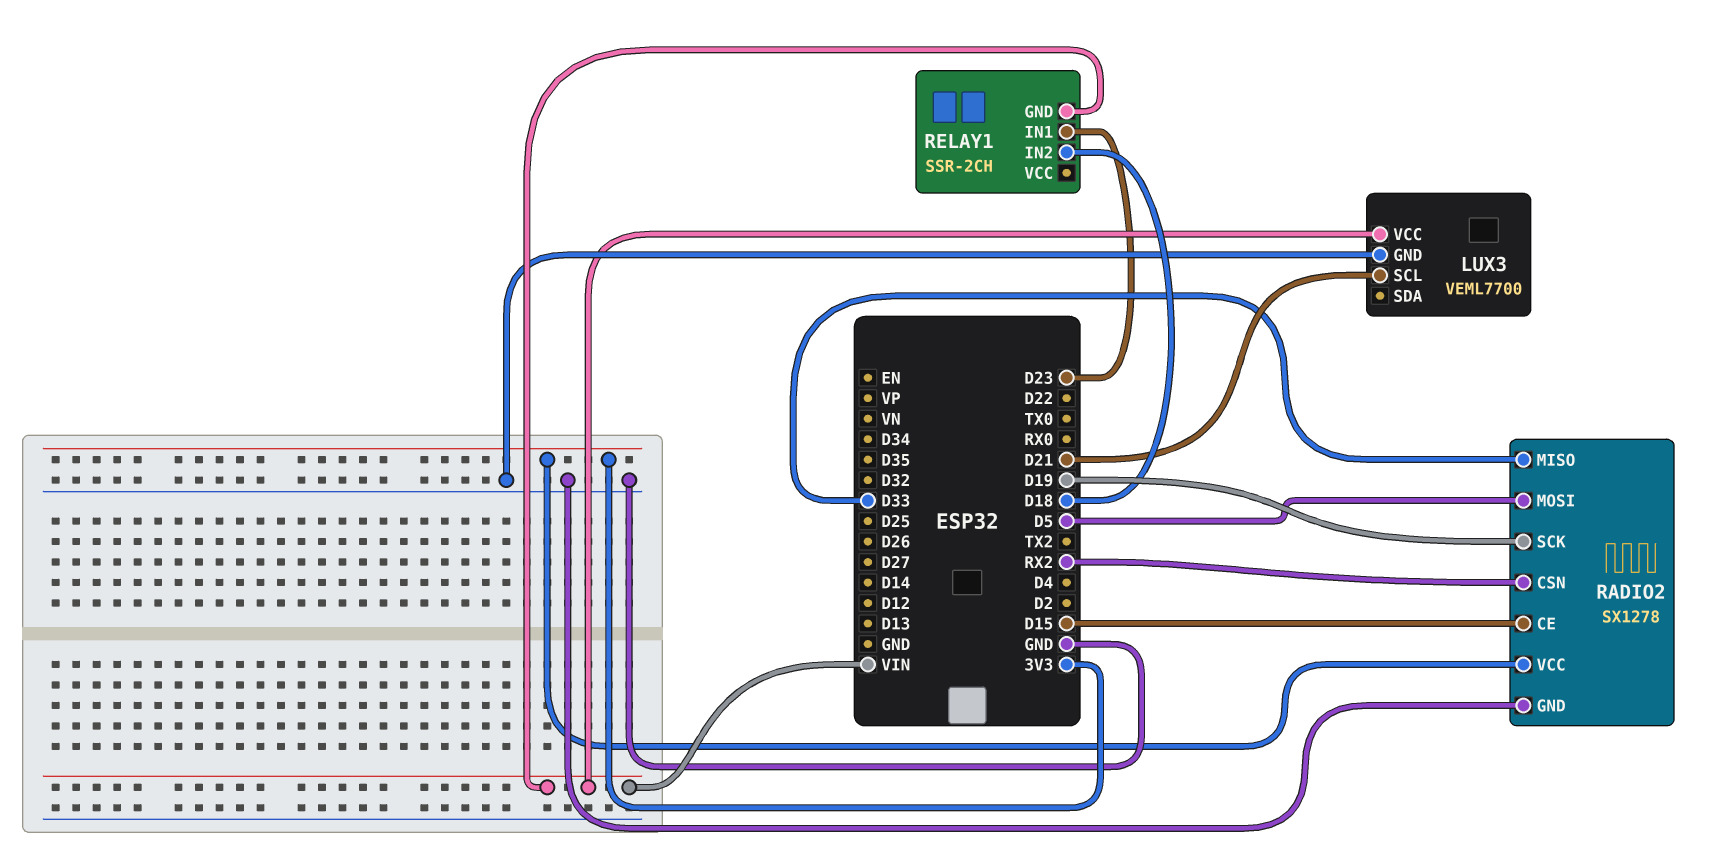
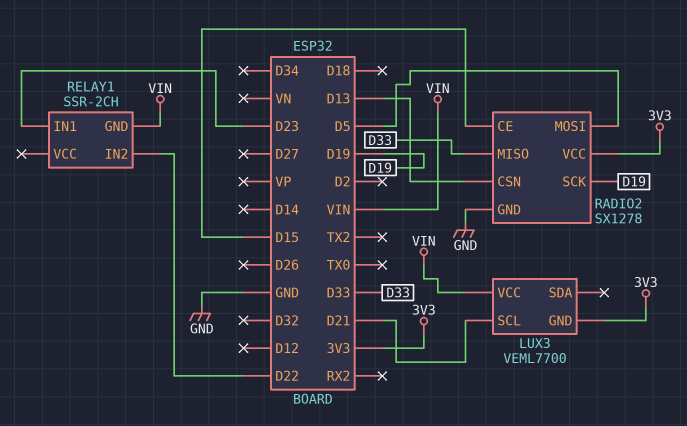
LUX3 pin GND: GND -> 3V3
RADIO2 pin CSN: RX2 -> D13
RELAY1 pin IN2: D18 -> D22

